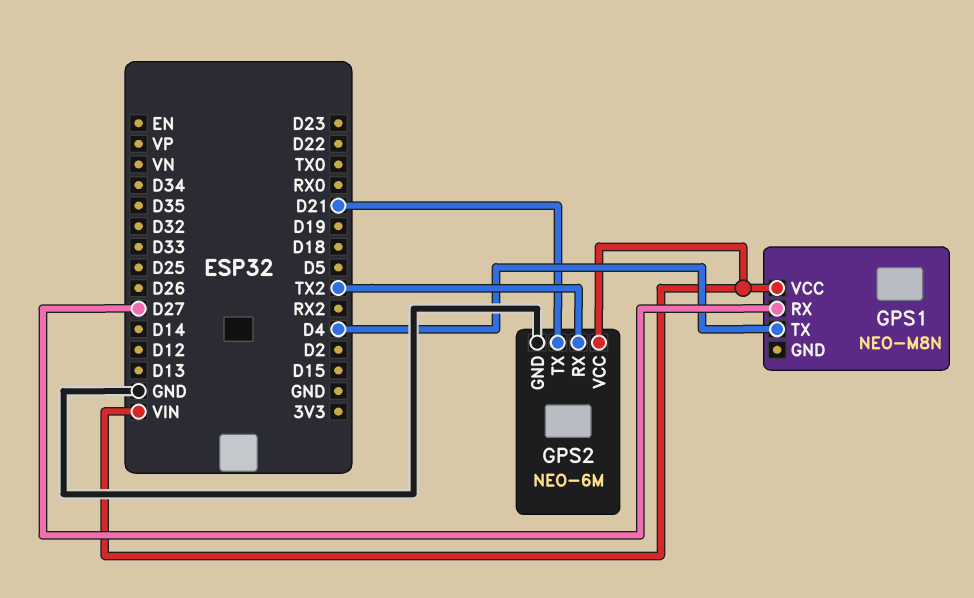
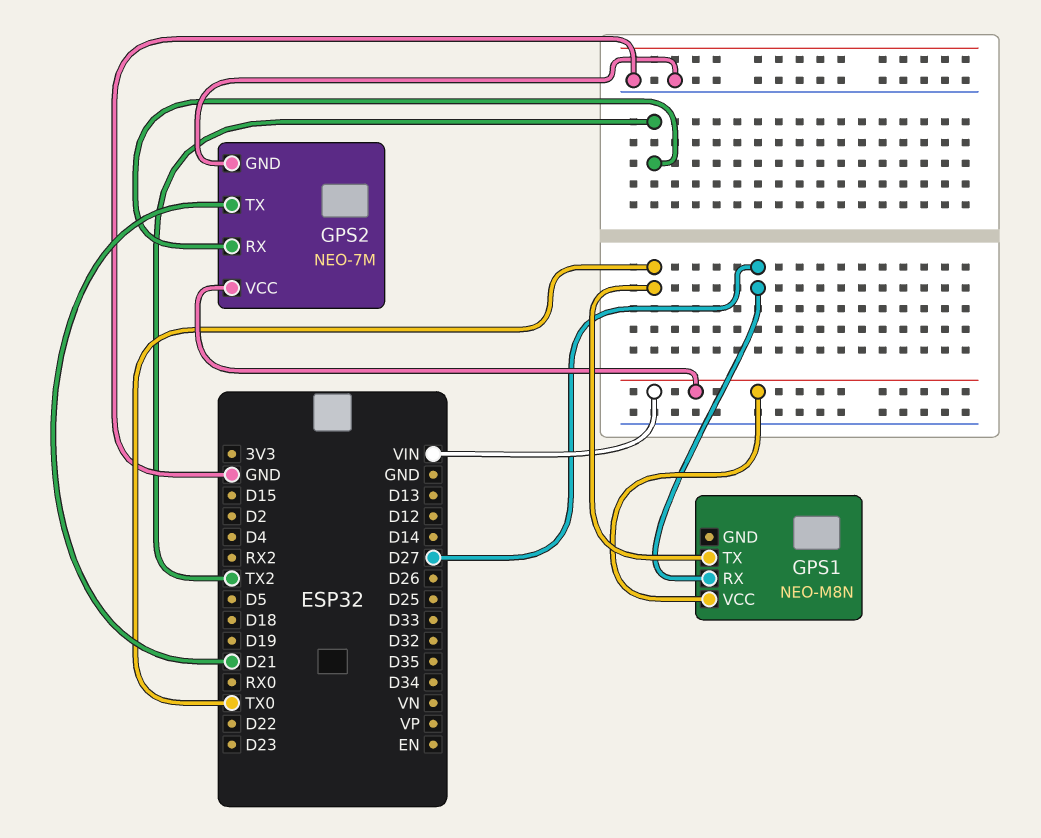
GPS1 pin TX: D4 -> TX0
GPS2: NEO-6M -> NEO-7M

